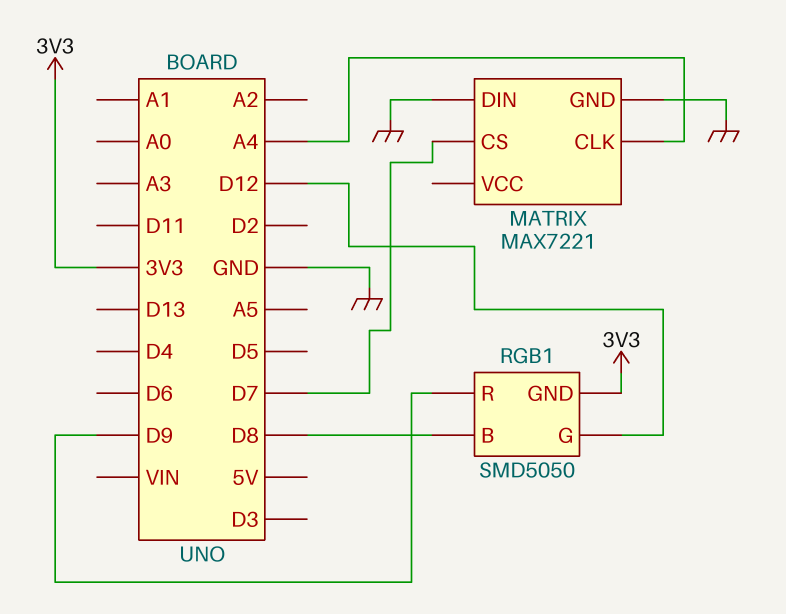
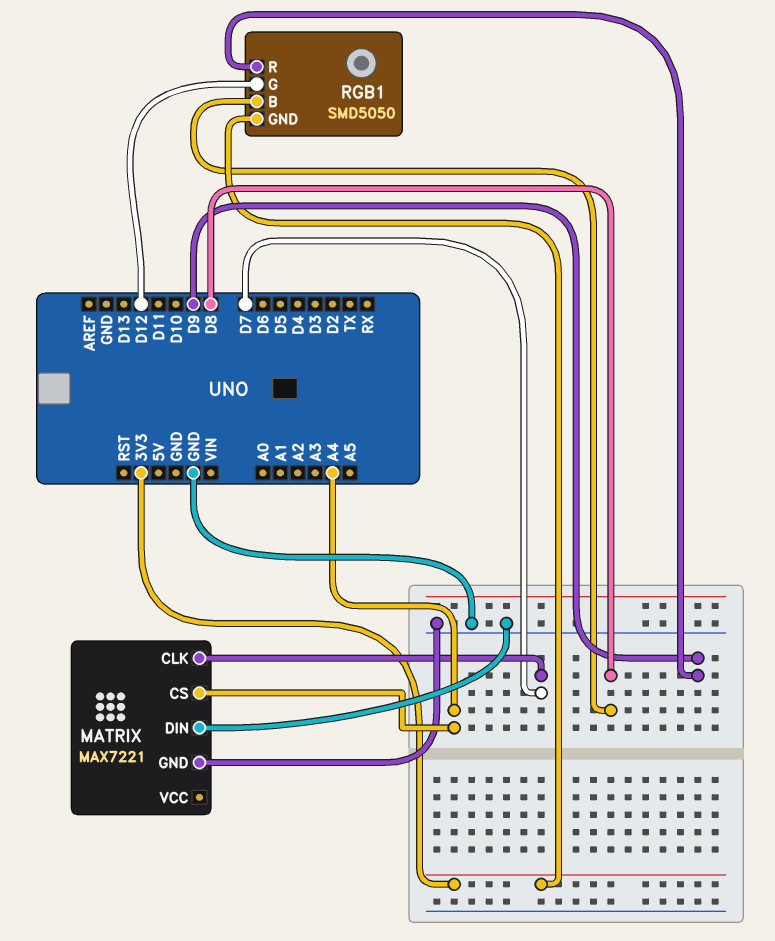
MATRIX pin CLK: A4 -> D7
MATRIX pin CS: D7 -> A4

